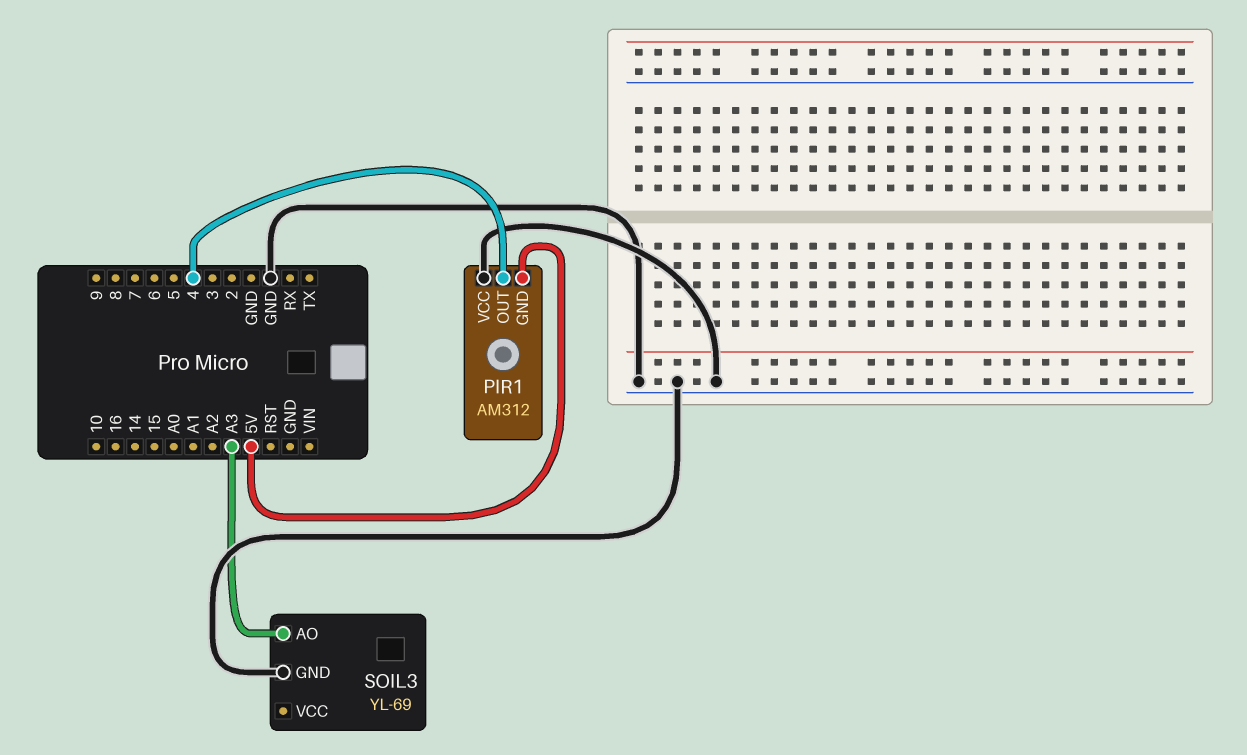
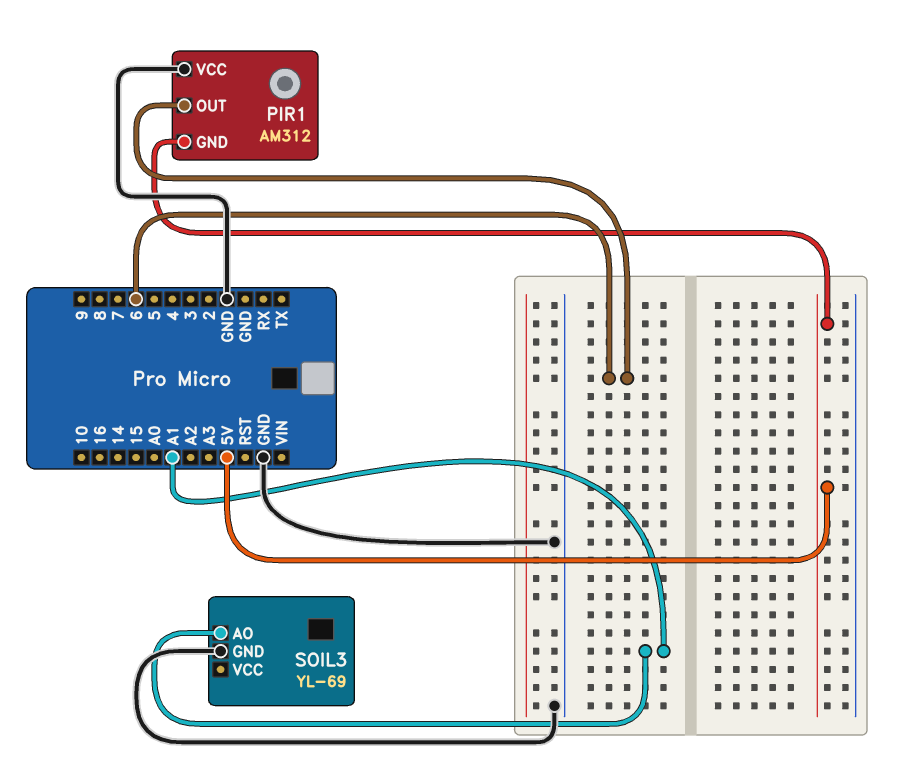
PIR1 pin OUT: 4 -> 6
SOIL3 pin AO: A3 -> A1

